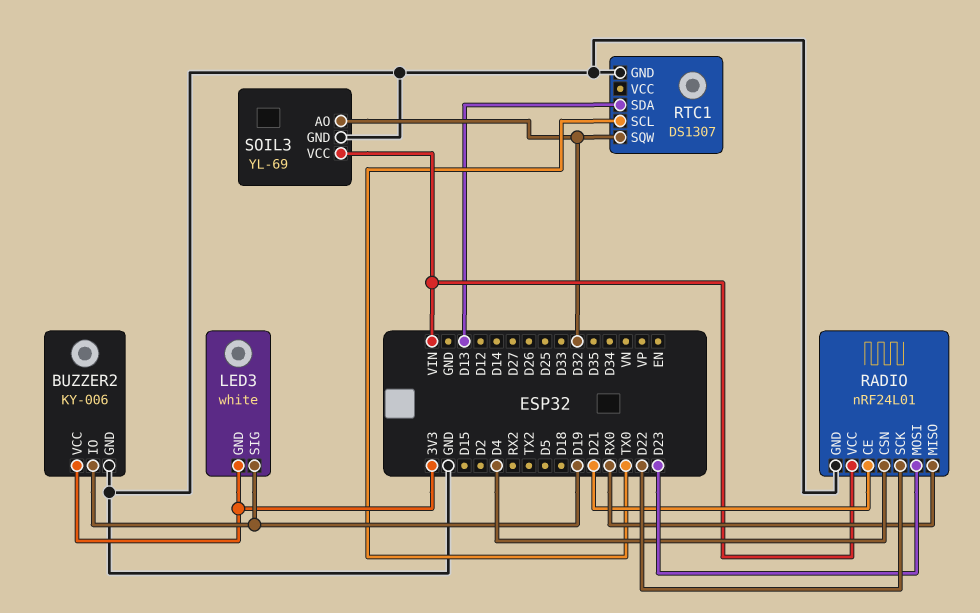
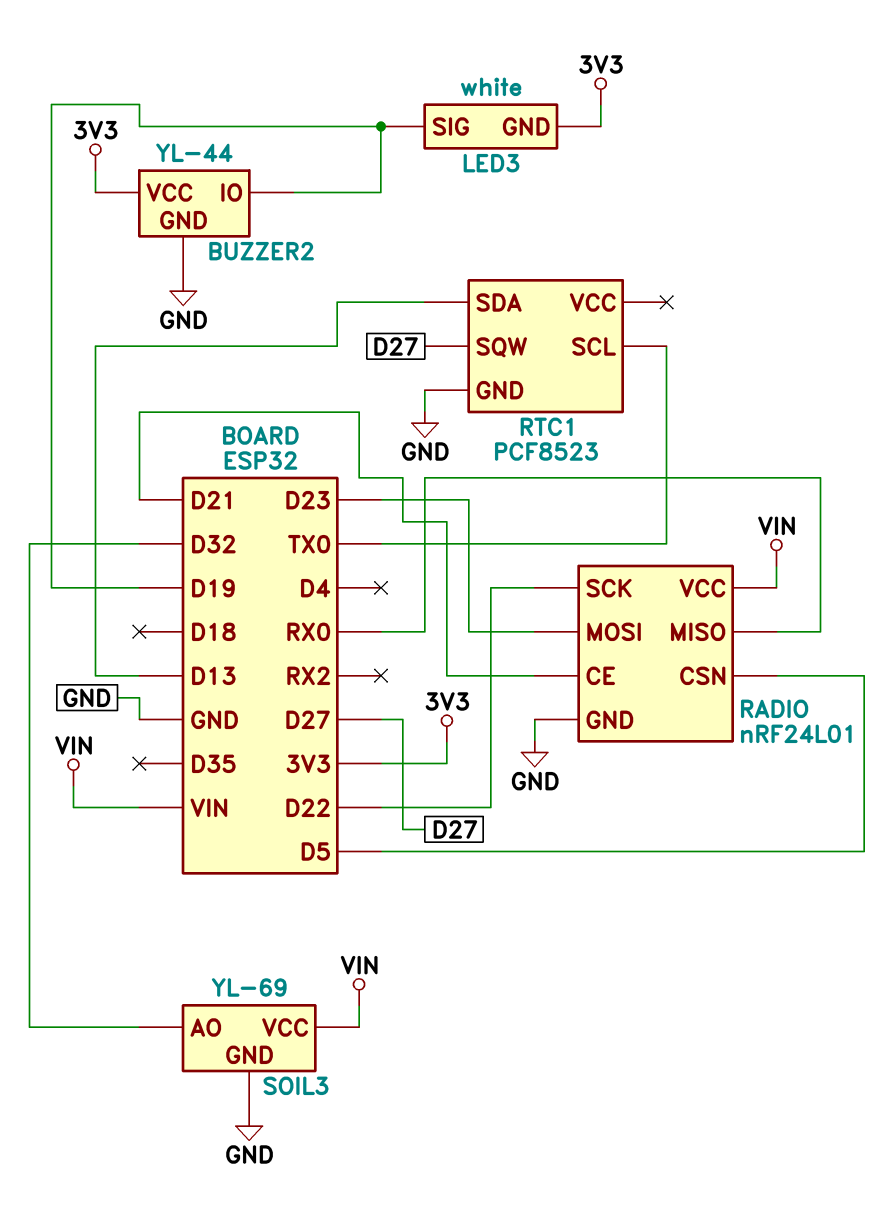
BUZZER2: KY-006 -> YL-44
RADIO pin CSN: D4 -> D5
RTC1: DS1307 -> PCF8523
RTC1 pin SQW: D32 -> D27

